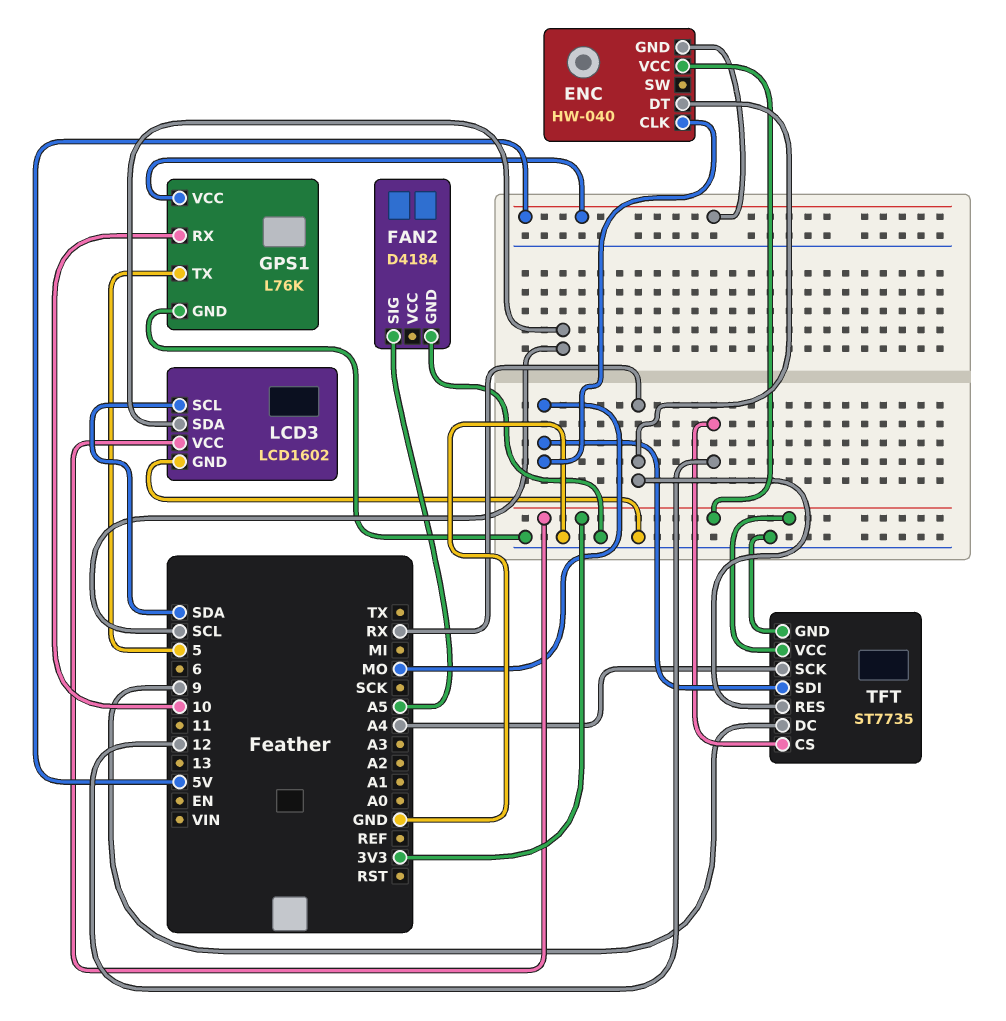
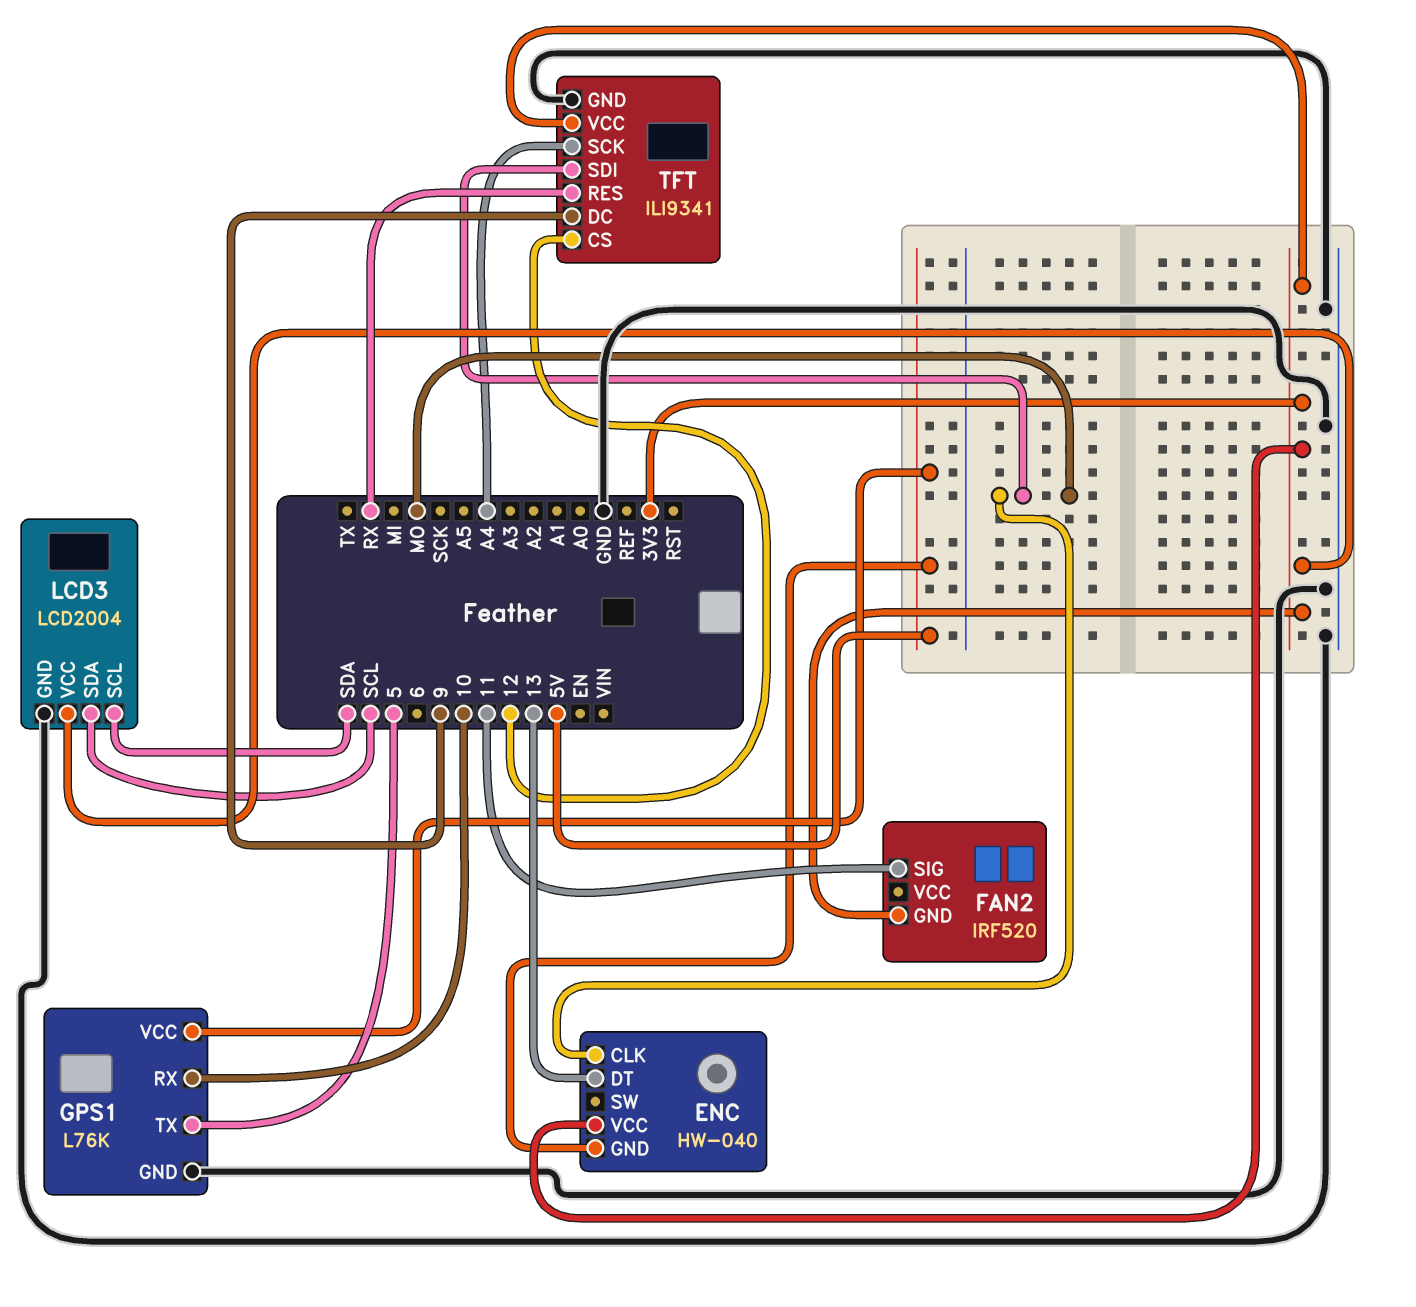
ENC pin DT: RX -> 13
FAN2: D4184 -> IRF520
FAN2 pin GND: GND -> 3V3
FAN2 pin SIG: A5 -> 11
LCD3: LCD1602 -> LCD2004
TFT: ST7735 -> ILI9341

